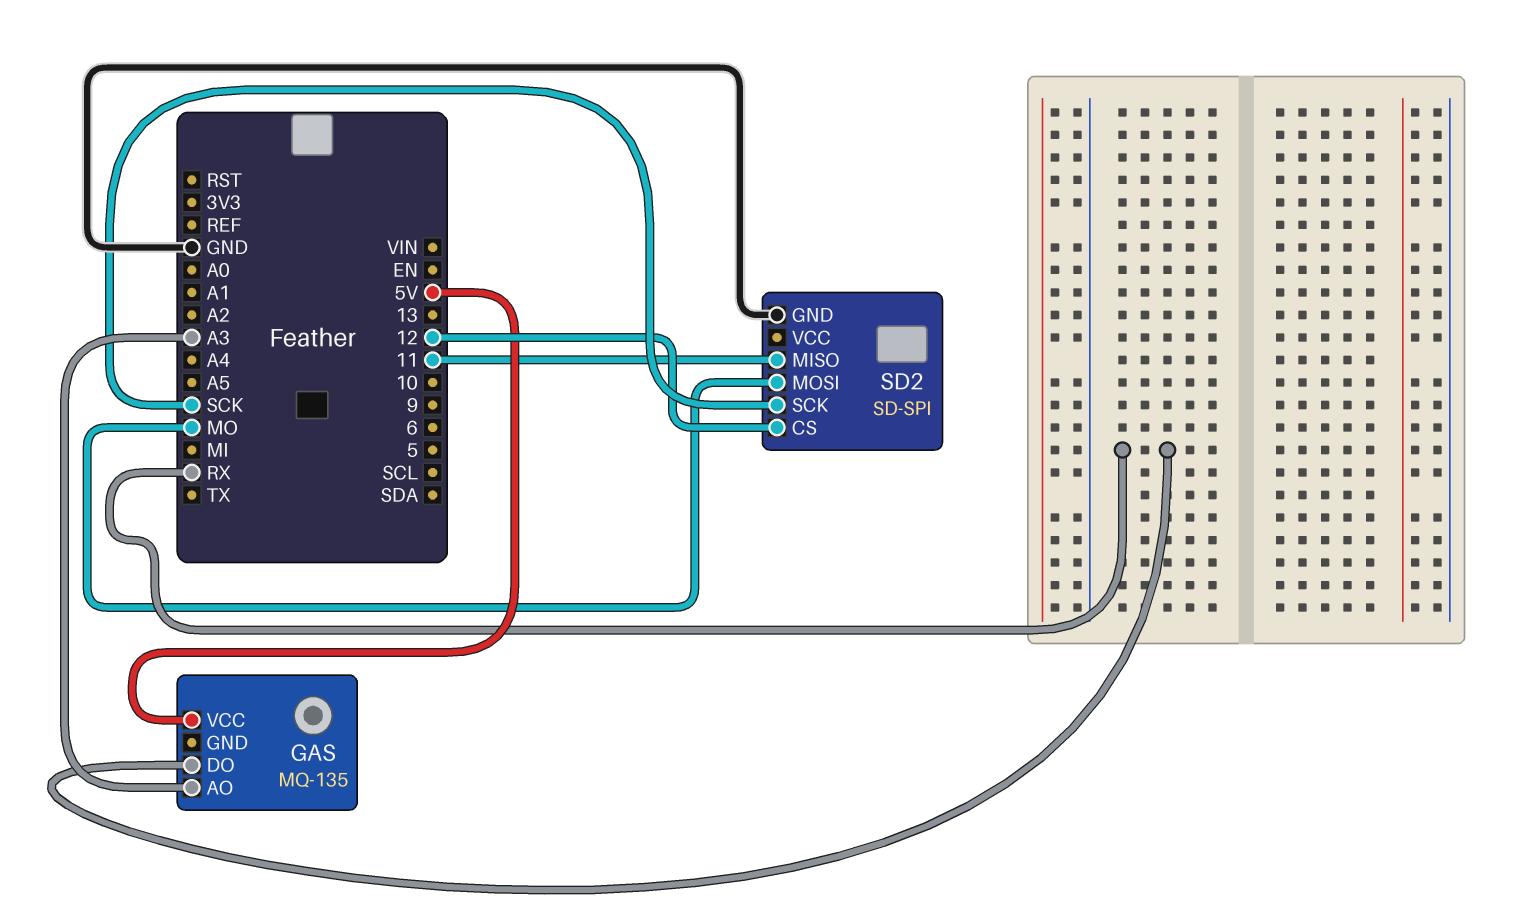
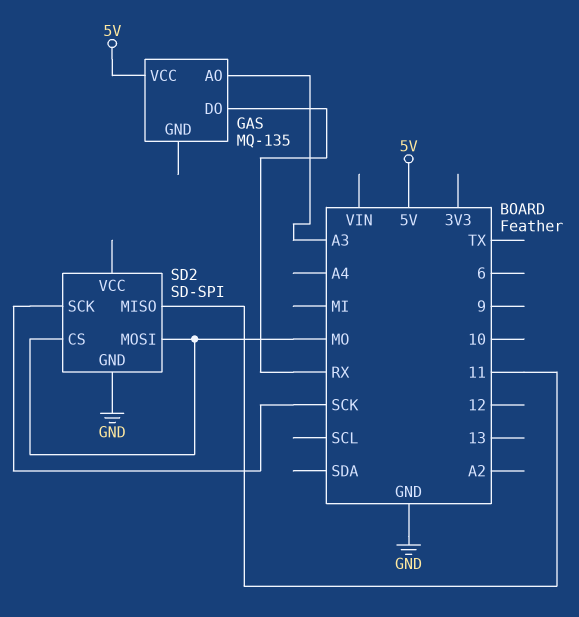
SD2 pin CS: 12 -> MO

